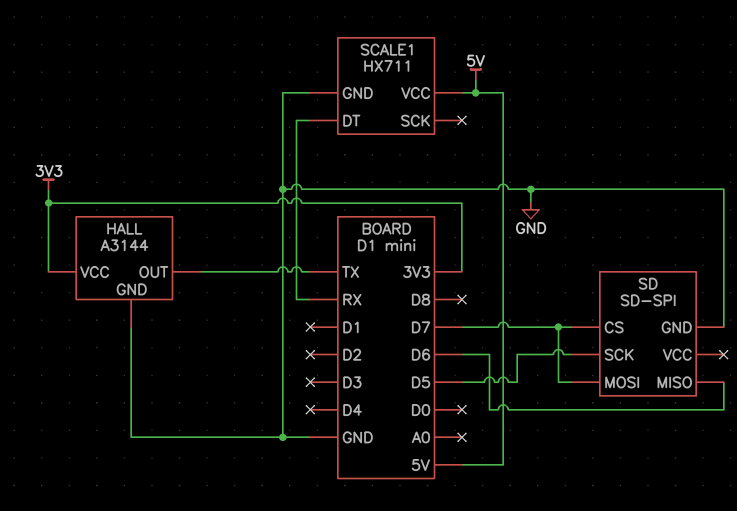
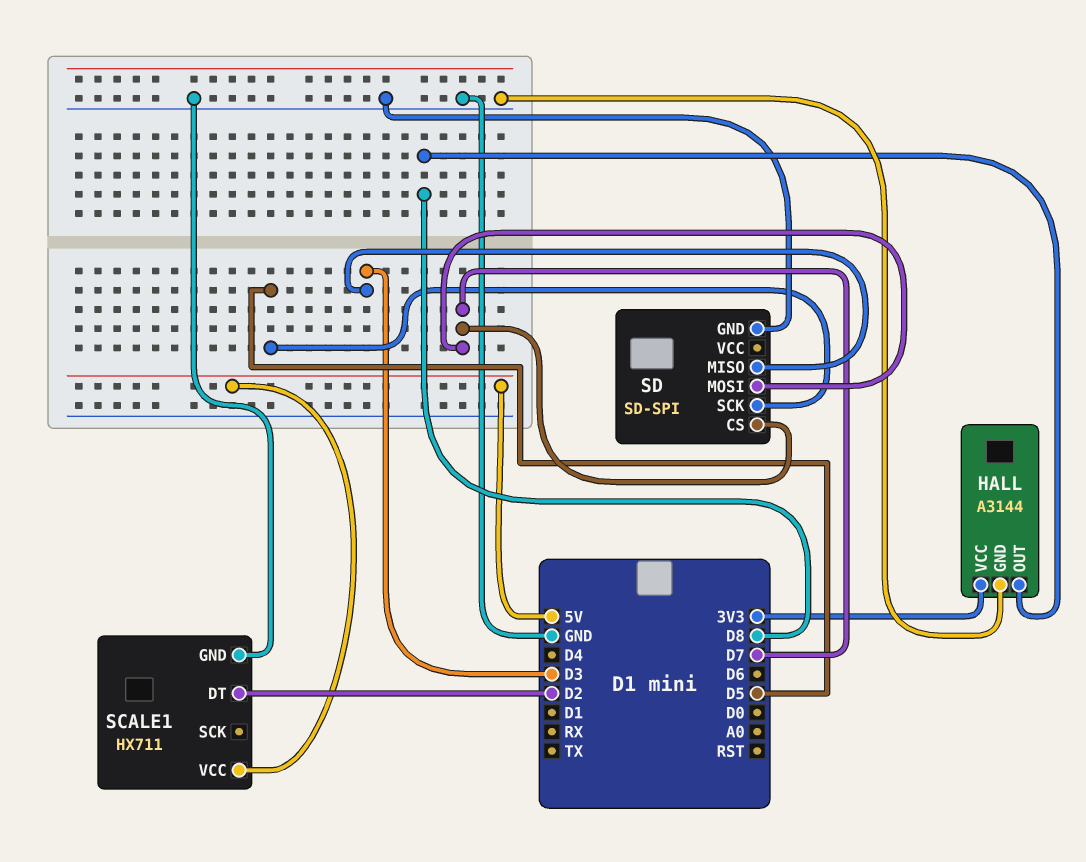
HALL pin OUT: TX -> D8
SCALE1 pin DT: RX -> D2
SD pin MISO: D6 -> D3

